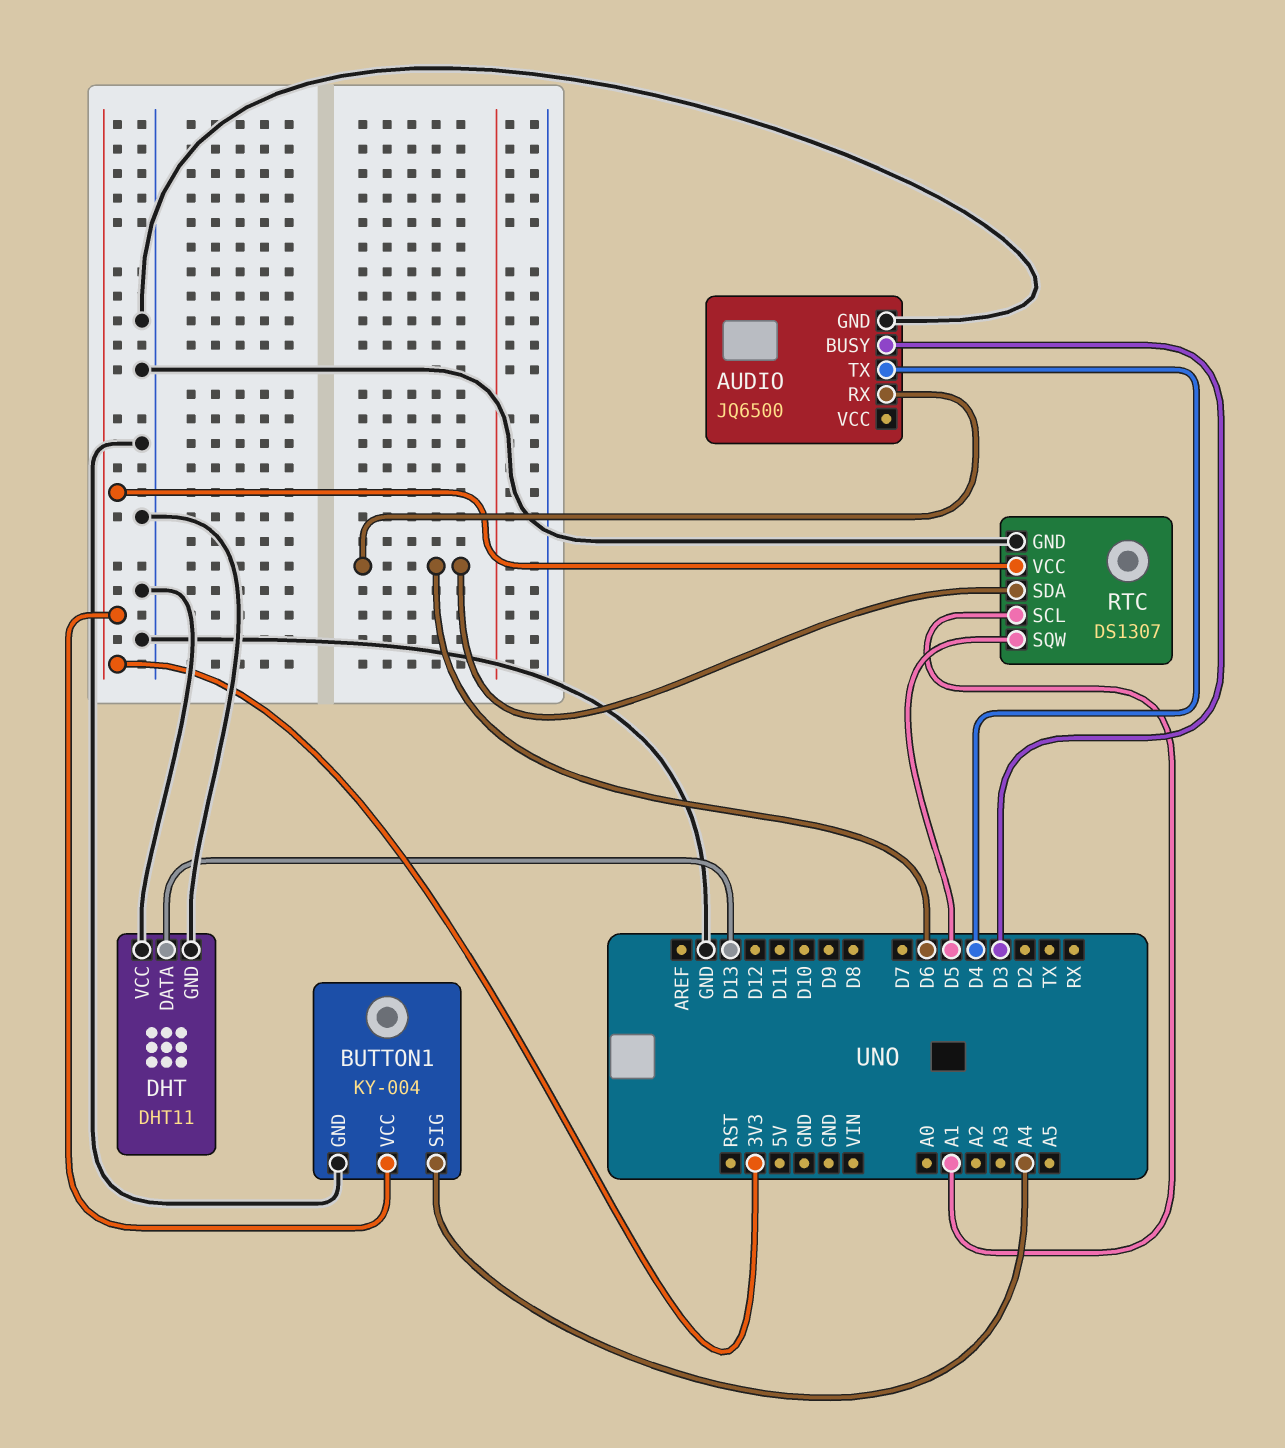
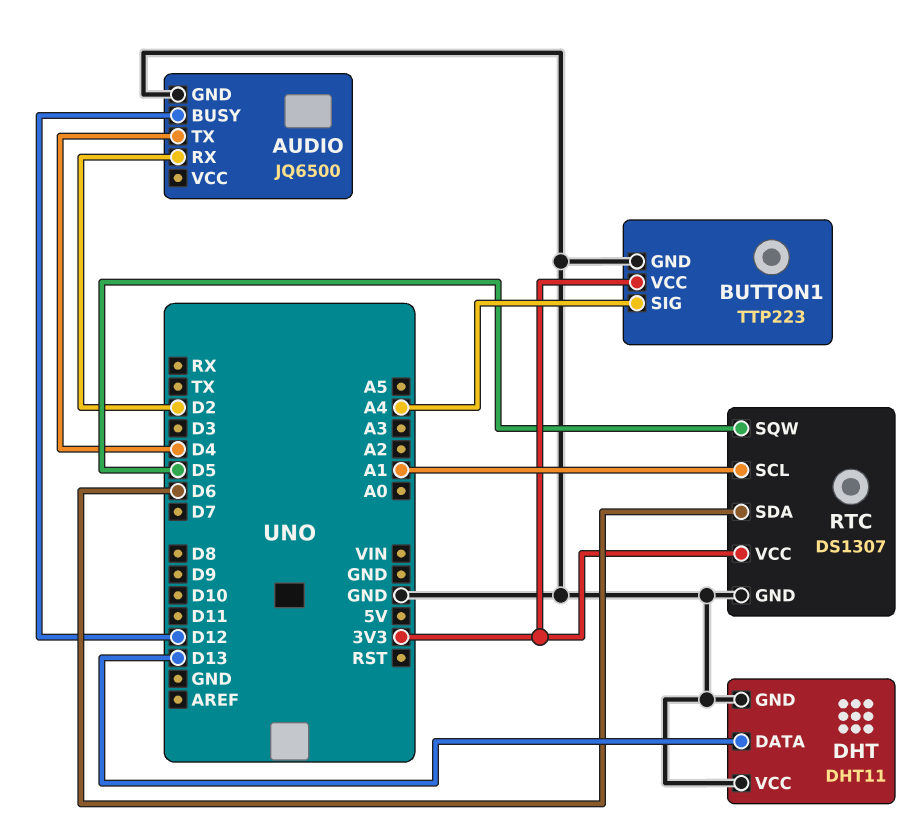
AUDIO pin BUSY: D3 -> D12
AUDIO pin RX: D6 -> D2
BUTTON1: KY-004 -> TTP223

